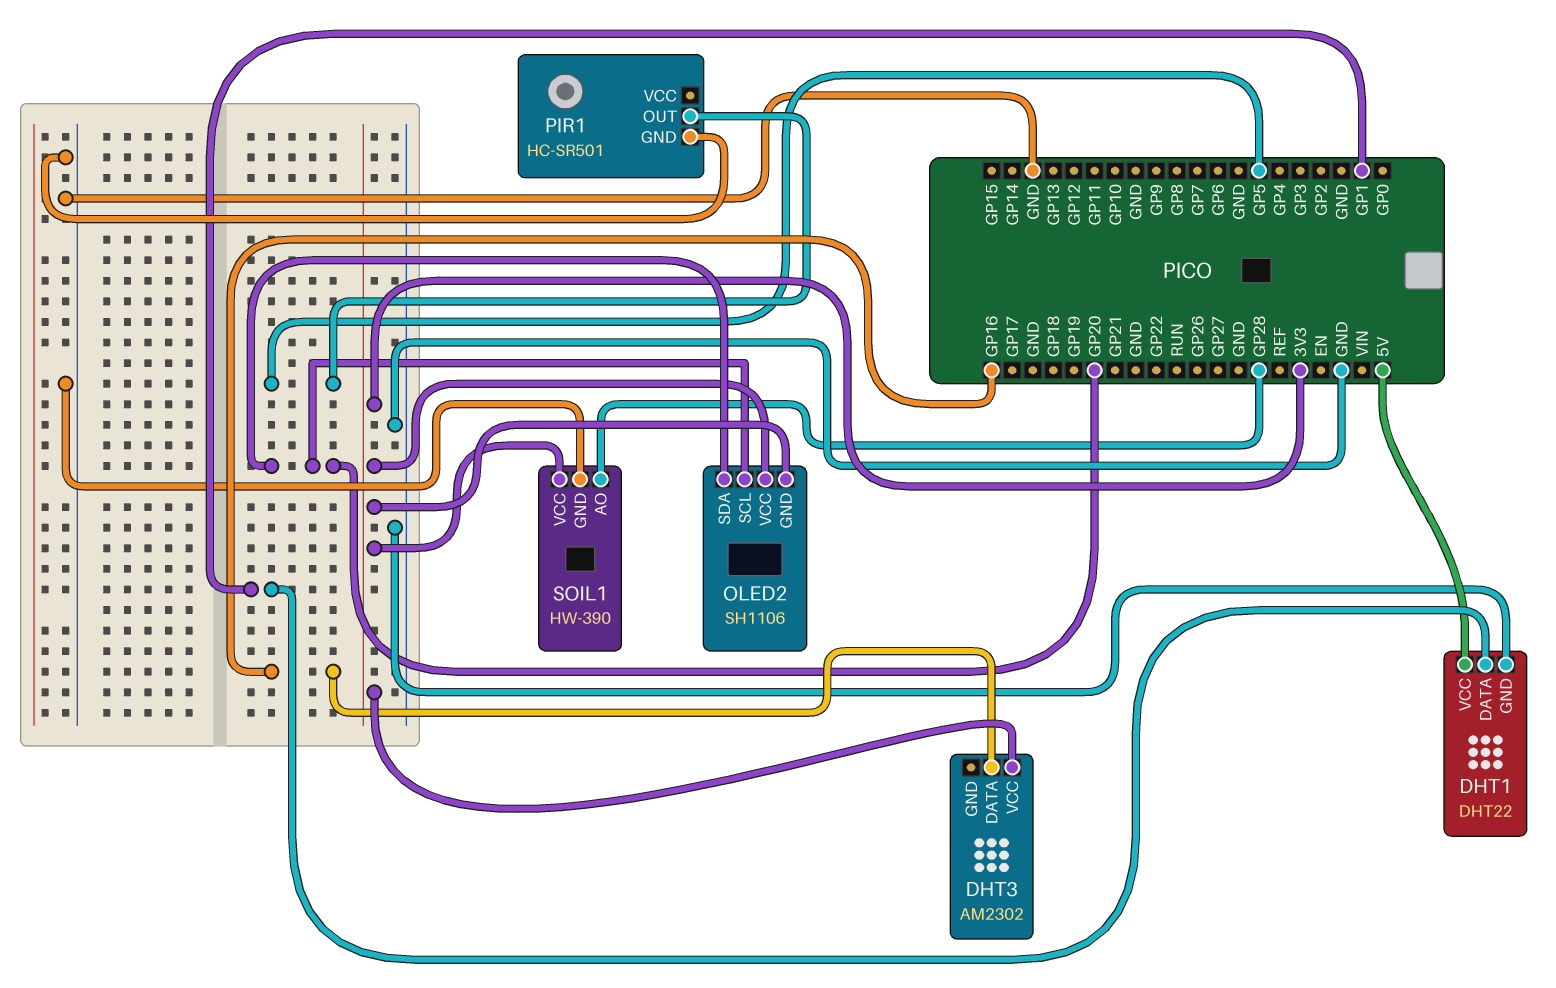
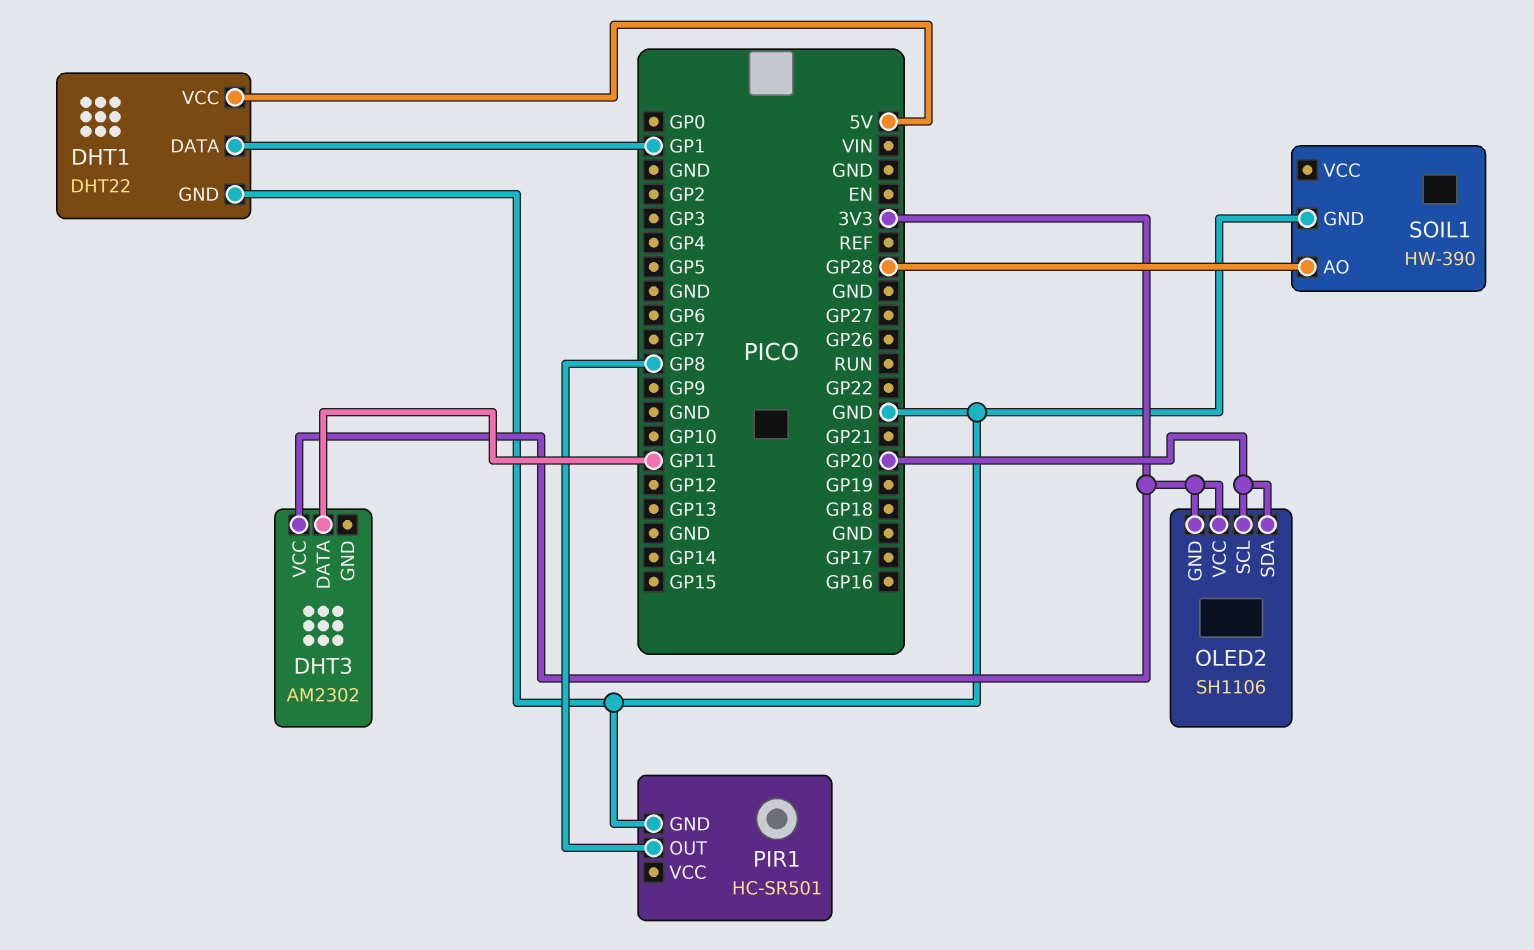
DHT3 pin DATA: GP16 -> GP11
PIR1 pin OUT: GP5 -> GP8
SOIL1 pin VCC: 3V3 -> none

